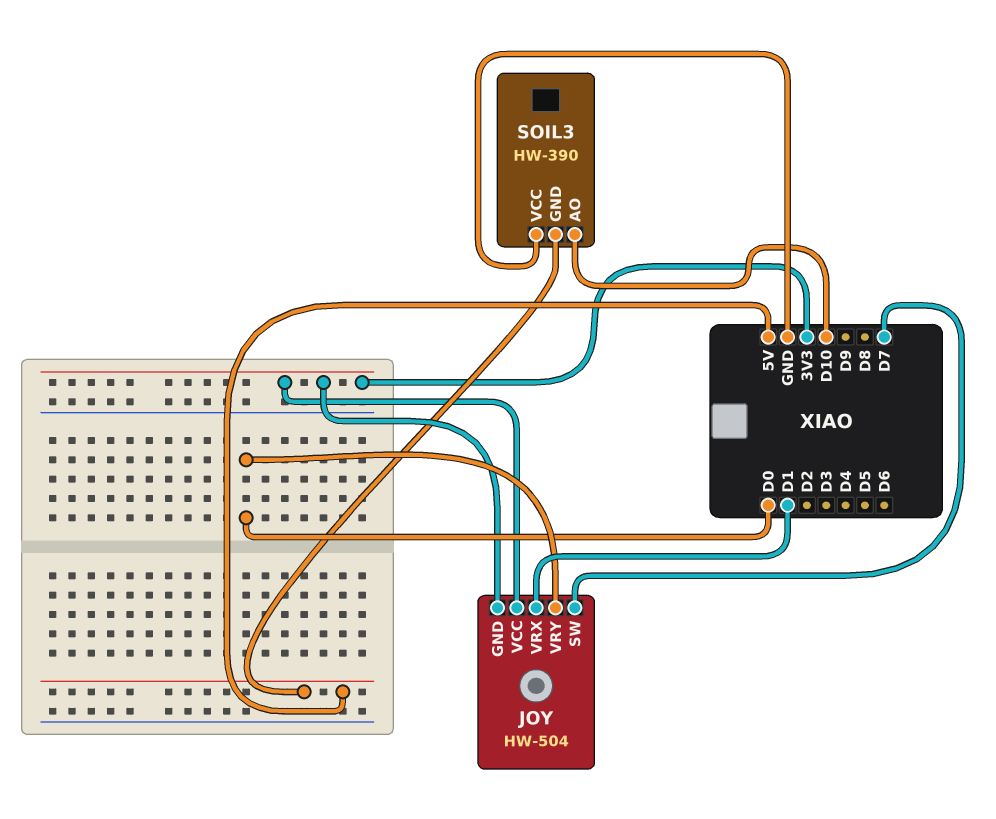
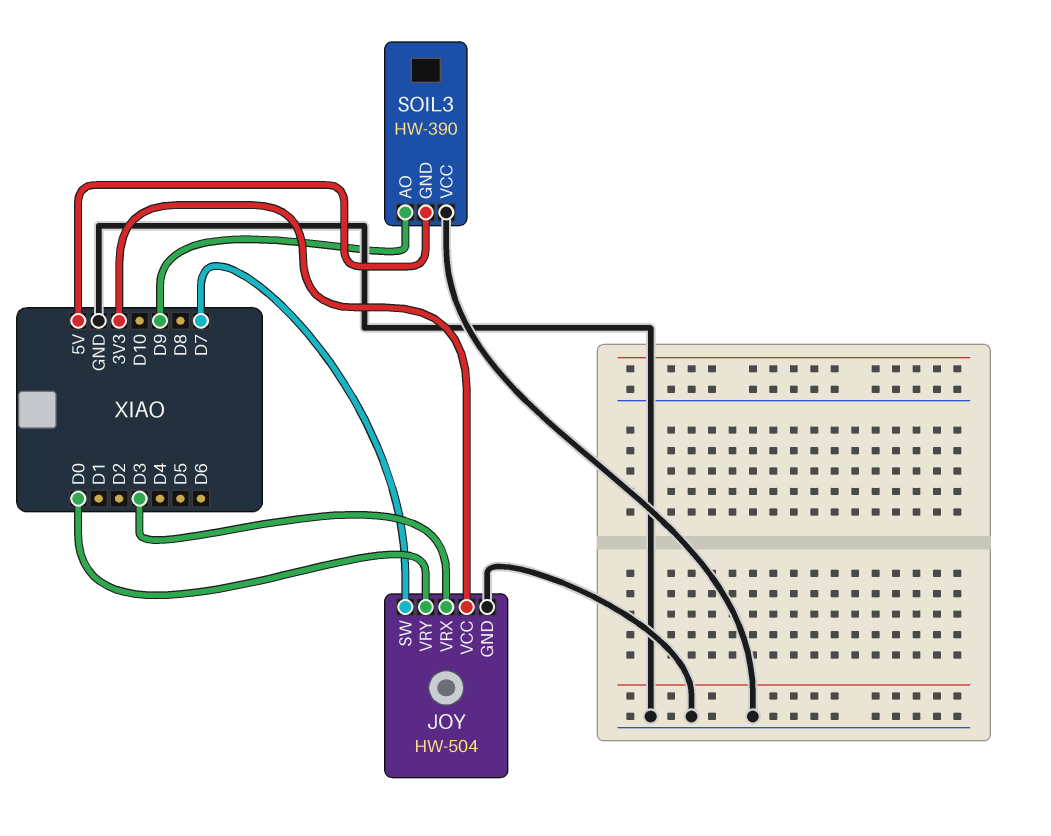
JOY pin GND: 3V3 -> GND
JOY pin VRX: D1 -> D3
SOIL3 pin AO: D10 -> D9

